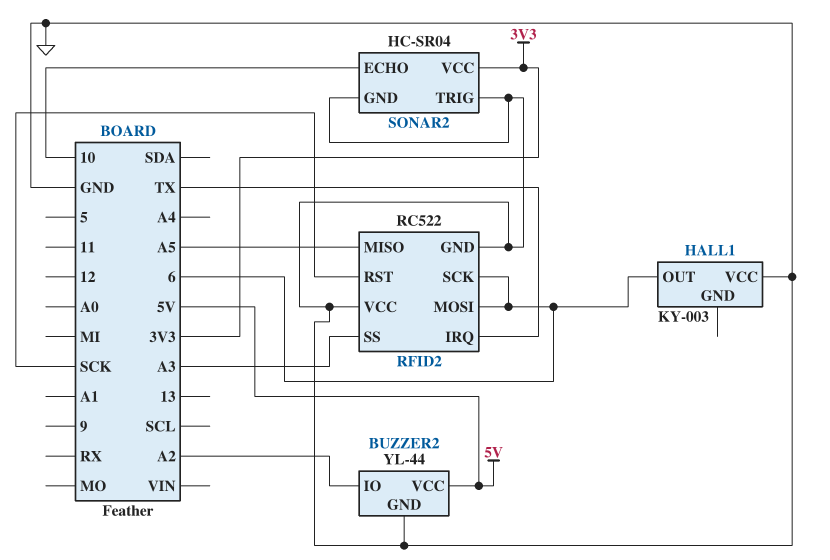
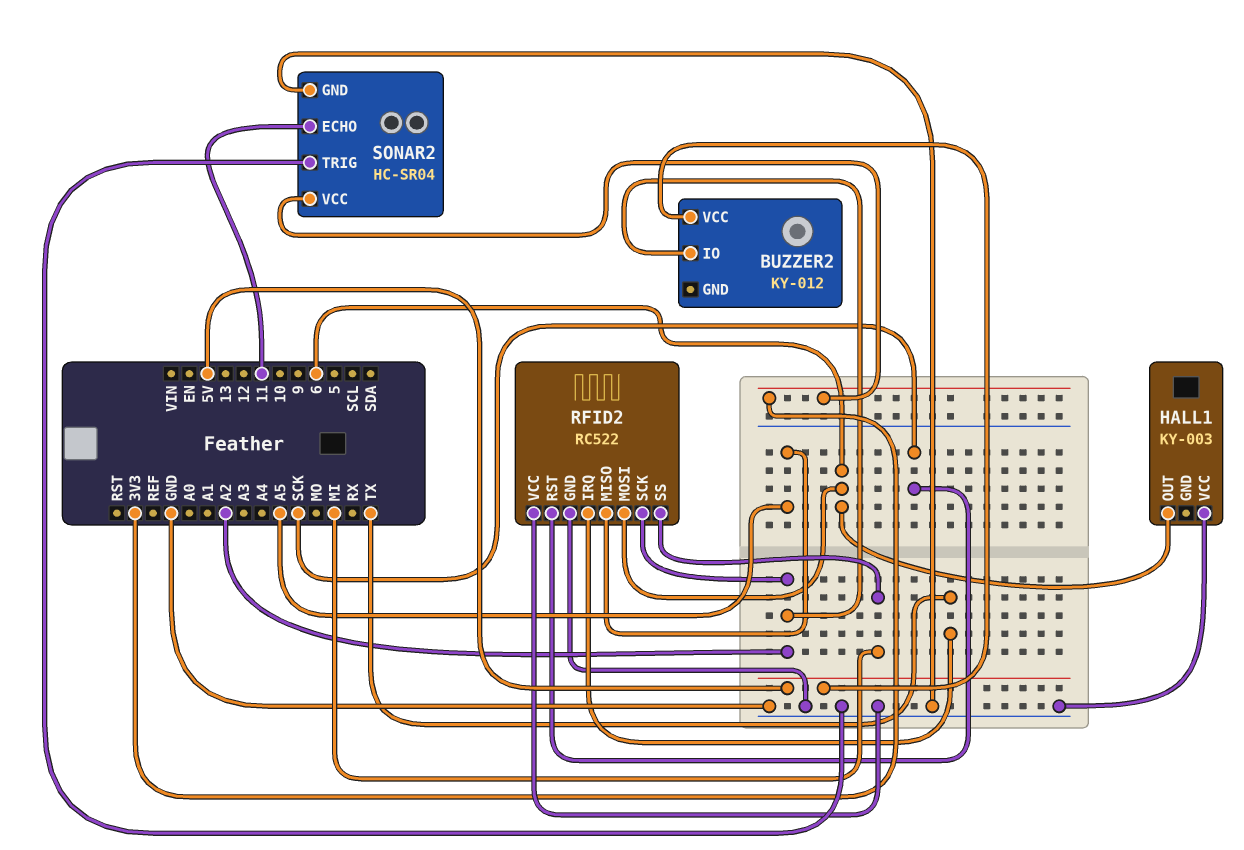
BUZZER2: YL-44 -> KY-012
BUZZER2 pin GND: GND -> none
RFID2 pin SCK: 6 -> A2
RFID2 pin SS: A3 -> MI
SONAR2 pin ECHO: 10 -> 11

